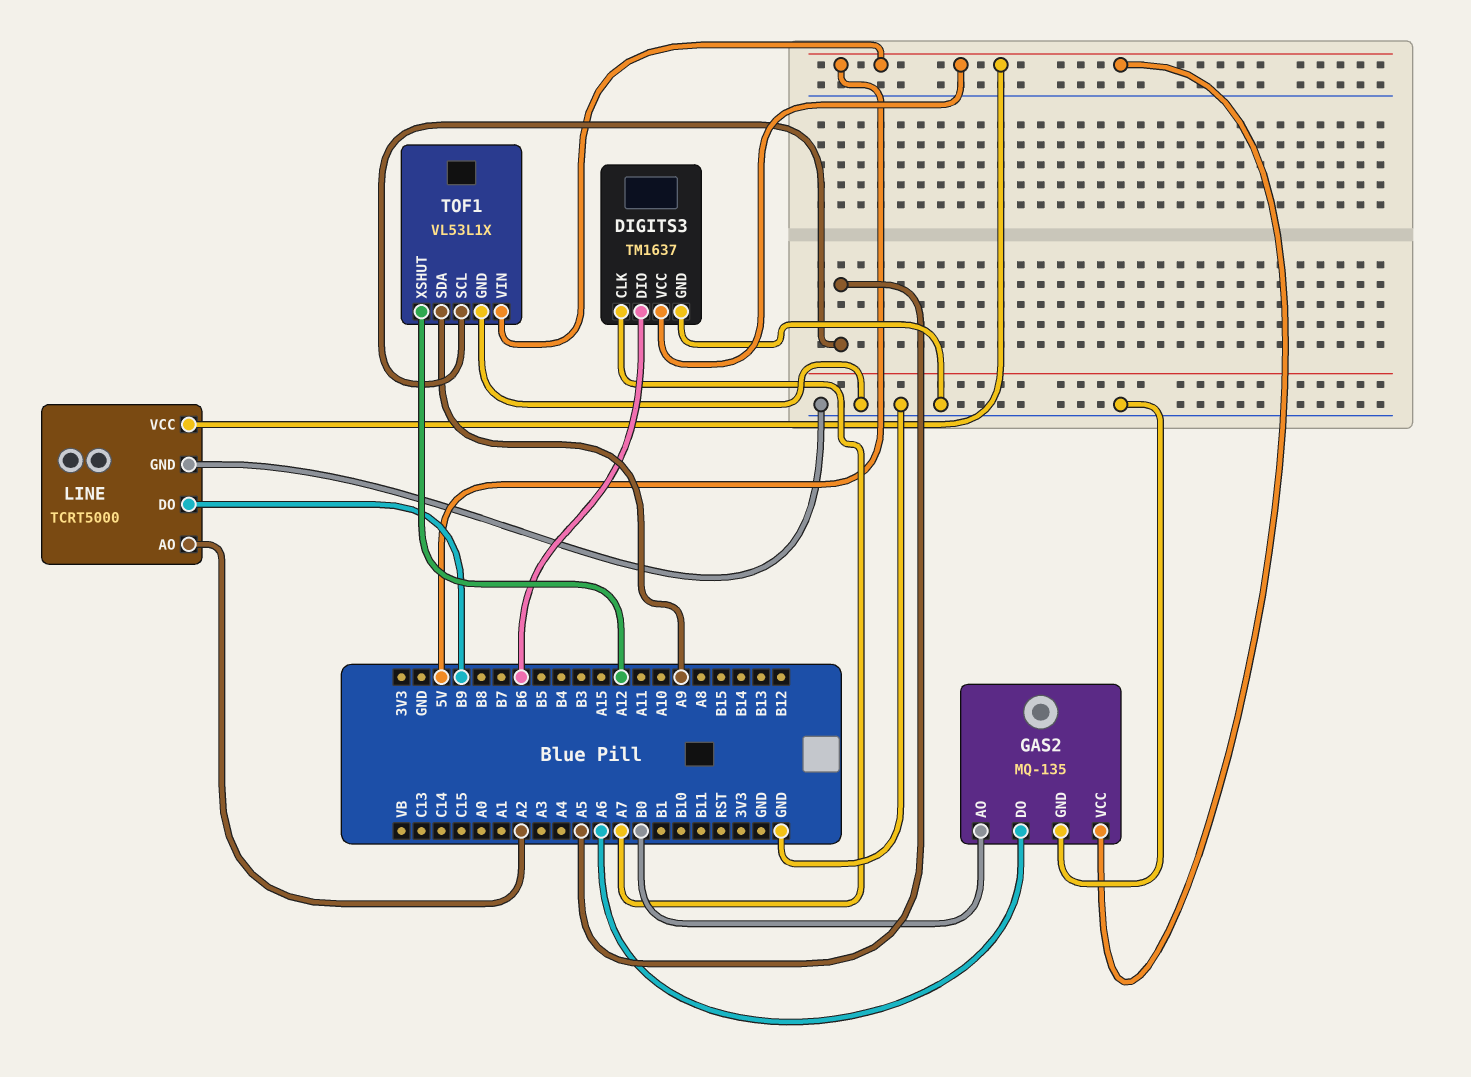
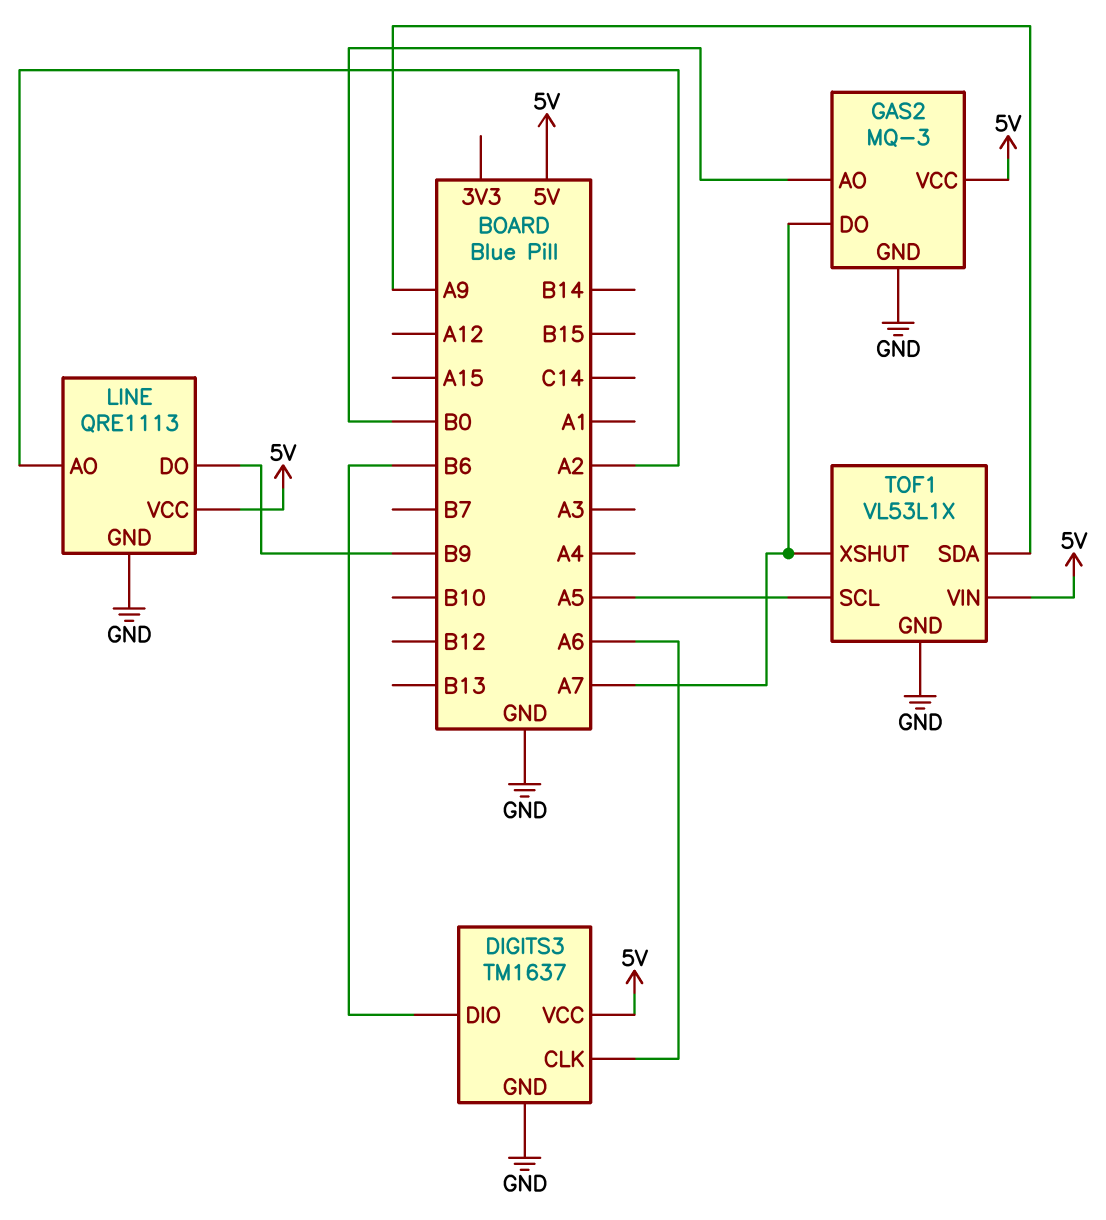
DIGITS3 pin CLK: A7 -> A6
GAS2: MQ-135 -> MQ-3
GAS2 pin DO: A6 -> A7
LINE: TCRT5000 -> QRE1113
TOF1 pin XSHUT: A12 -> A7

